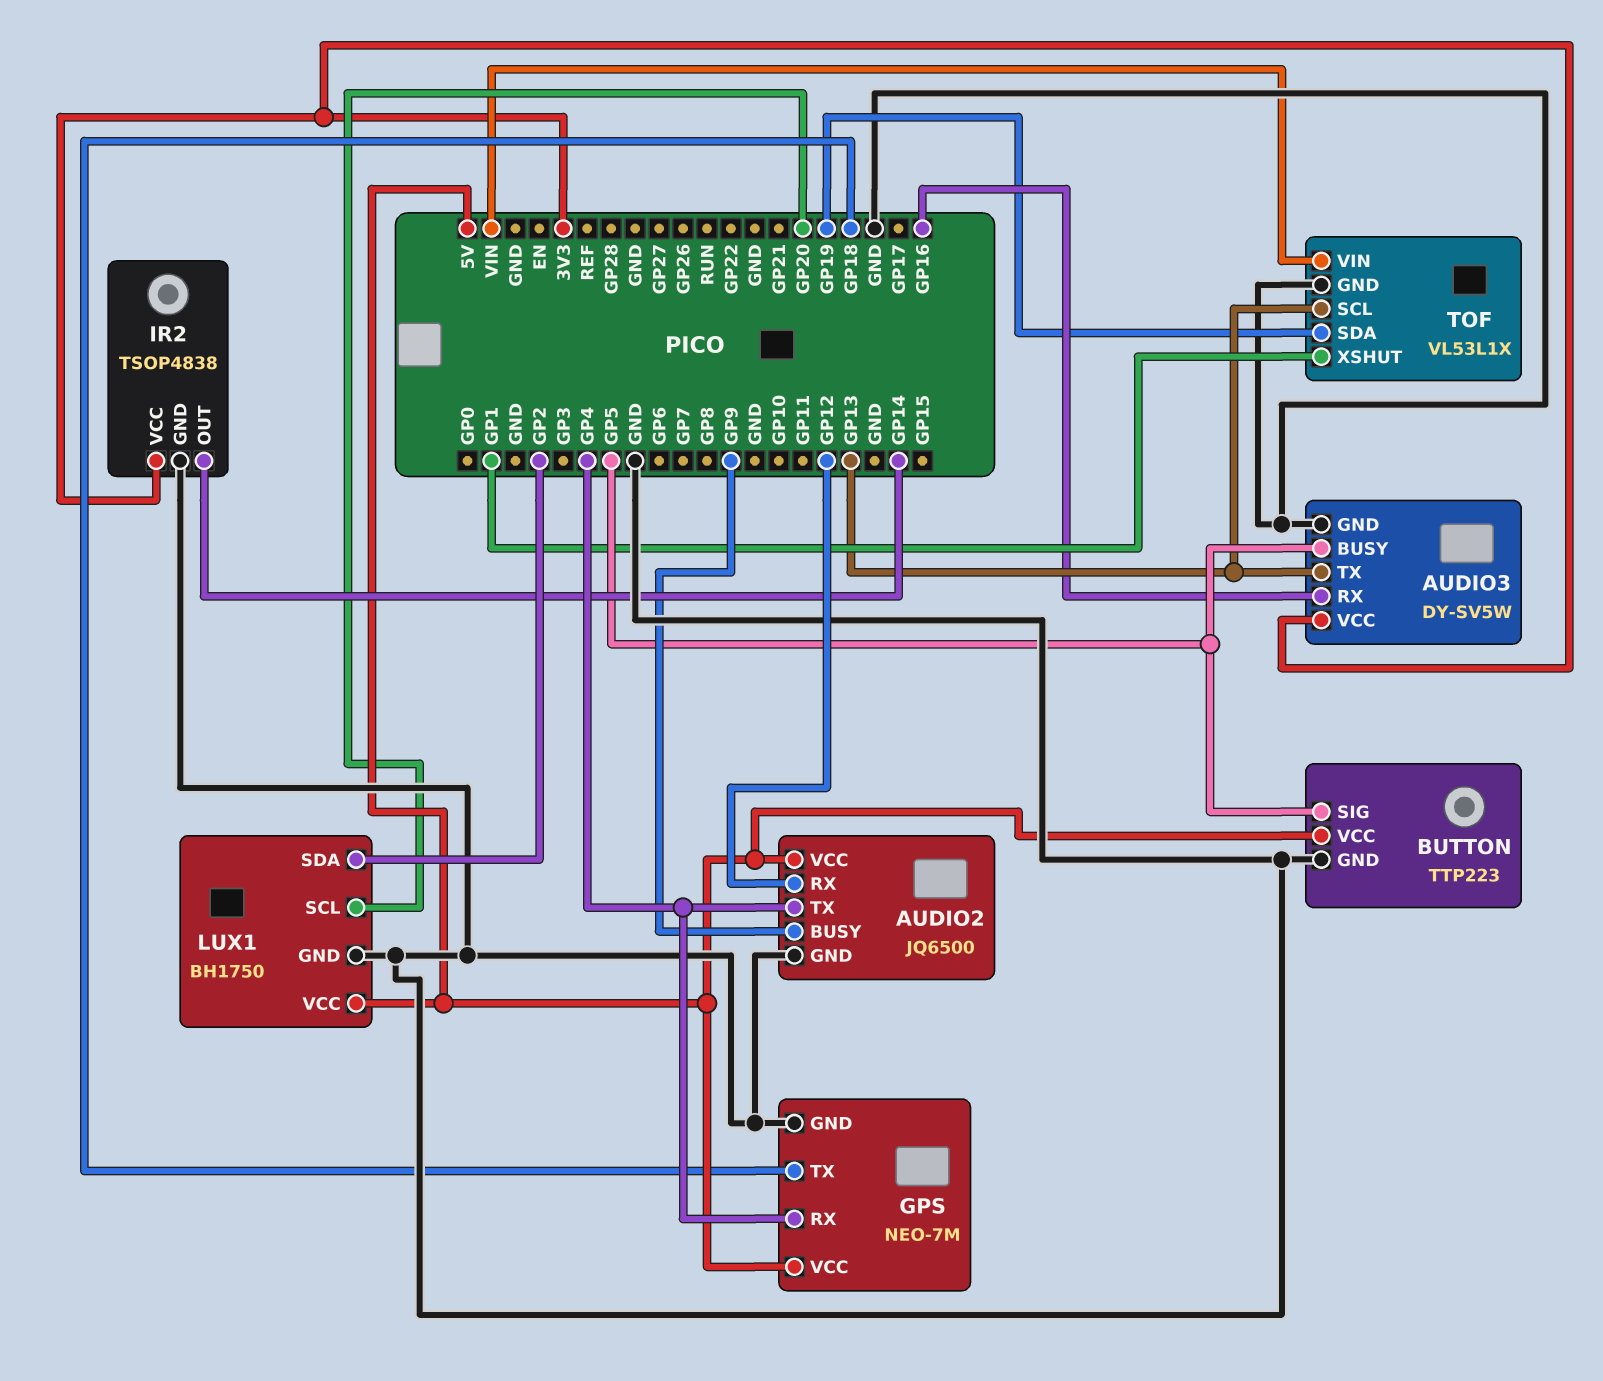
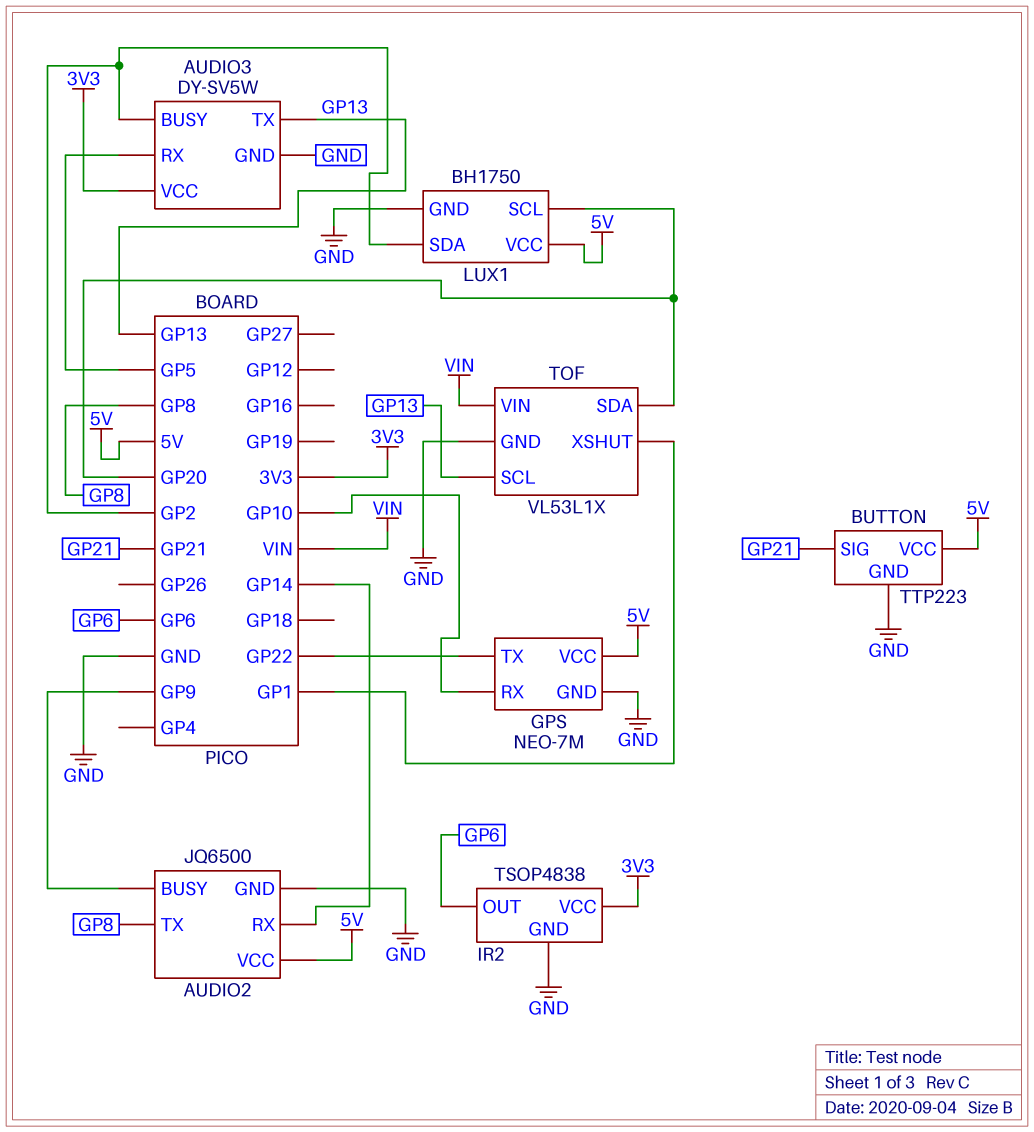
AUDIO2 pin RX: GP12 -> GP14
AUDIO2 pin TX: GP4 -> GP8
AUDIO3 pin BUSY: GP5 -> GP2
AUDIO3 pin RX: GP16 -> GP5
BUTTON pin SIG: GP5 -> GP21
GPS pin RX: GP4 -> GP10
GPS pin TX: GP18 -> GP22
IR2 pin OUT: GP14 -> GP6
TOF pin SDA: GP19 -> GP20

